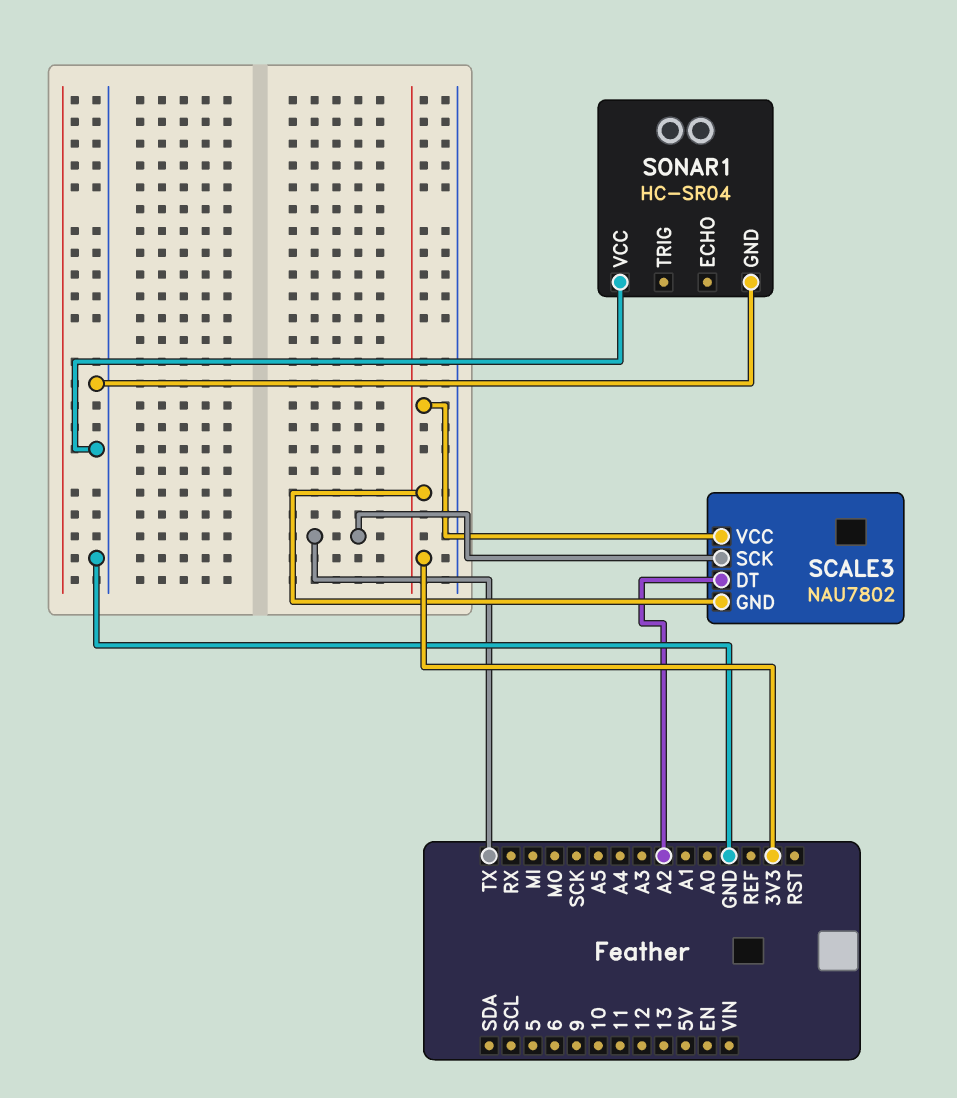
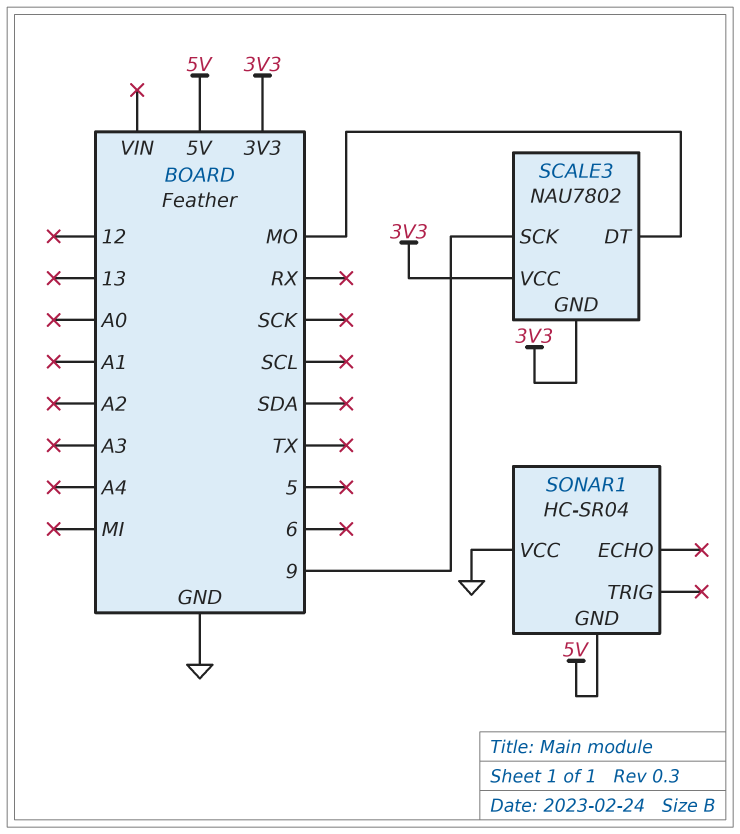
SCALE3 pin DT: A2 -> MO
SCALE3 pin SCK: TX -> 9
SONAR1 pin GND: GND -> 5V

